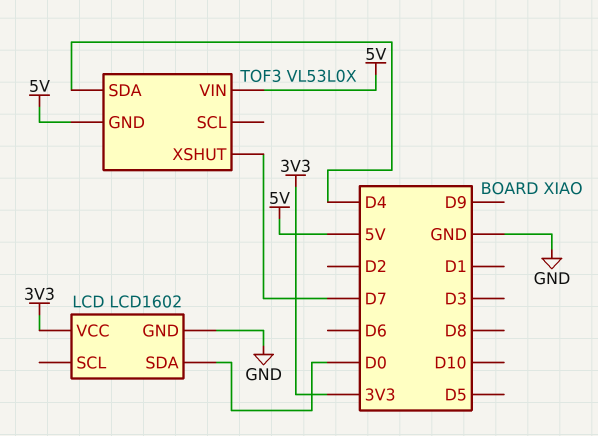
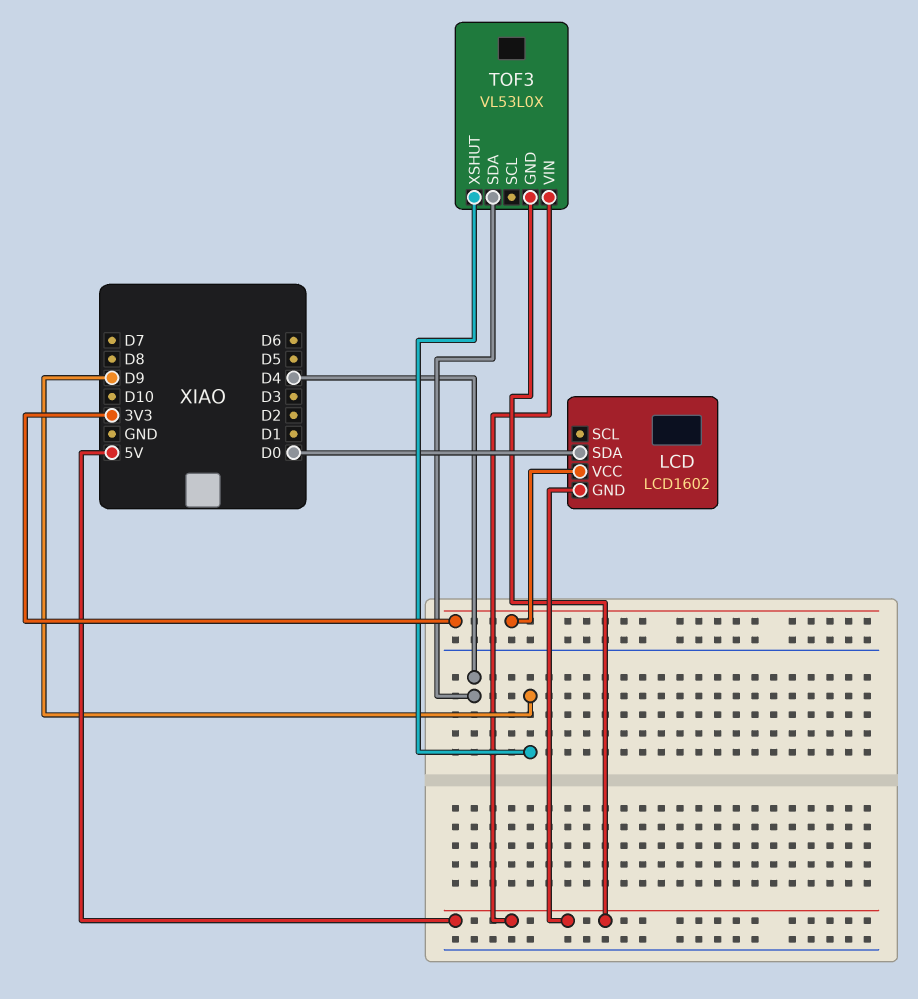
LCD pin GND: GND -> 5V
TOF3 pin XSHUT: D7 -> D9

